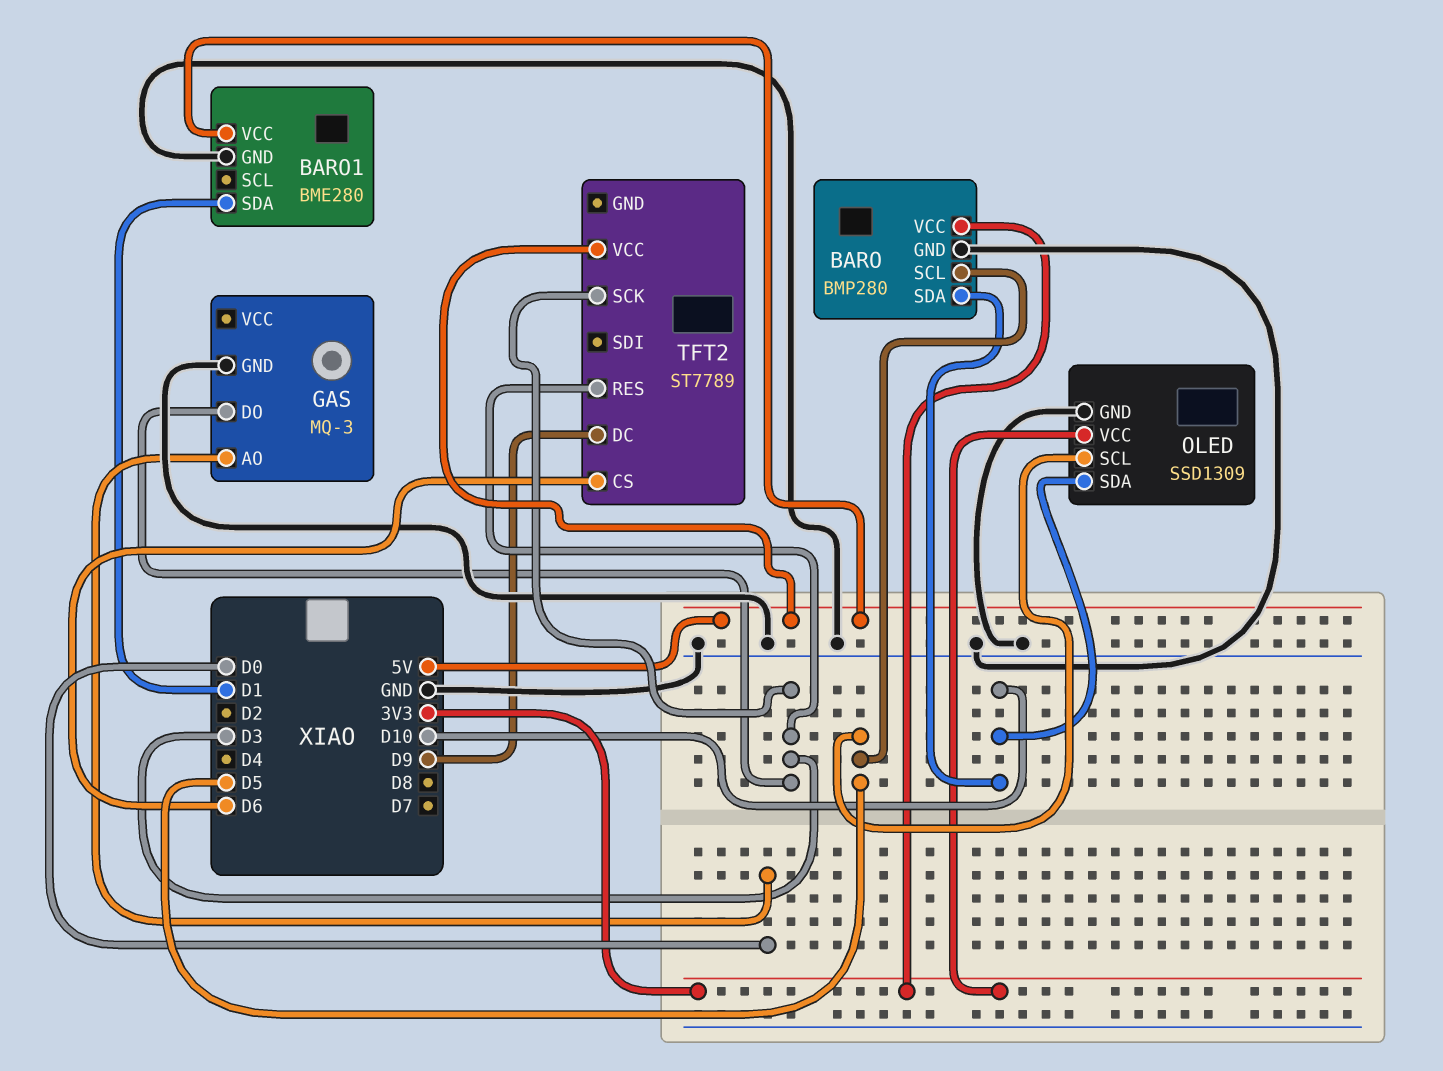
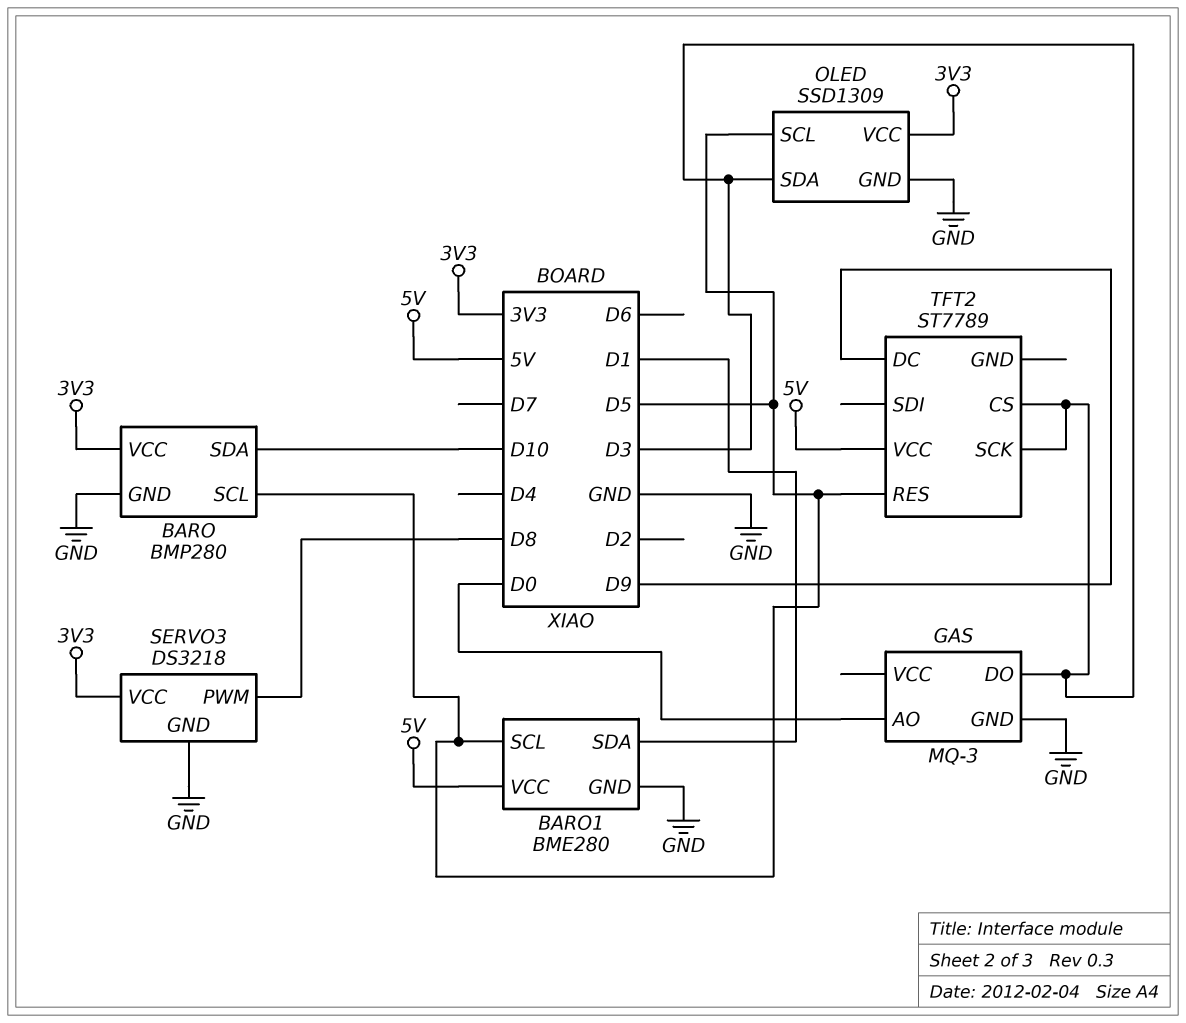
BARO1 pin SCL: none -> D5
OLED pin SDA: D10 -> D3
SERVO3: none -> DS3218
SERVO3 pin GND: none -> GND
SERVO3 pin PWM: none -> D8
SERVO3 pin VCC: none -> 3V3
TFT2 pin CS: D6 -> D3
TFT2 pin RES: D3 -> D5

